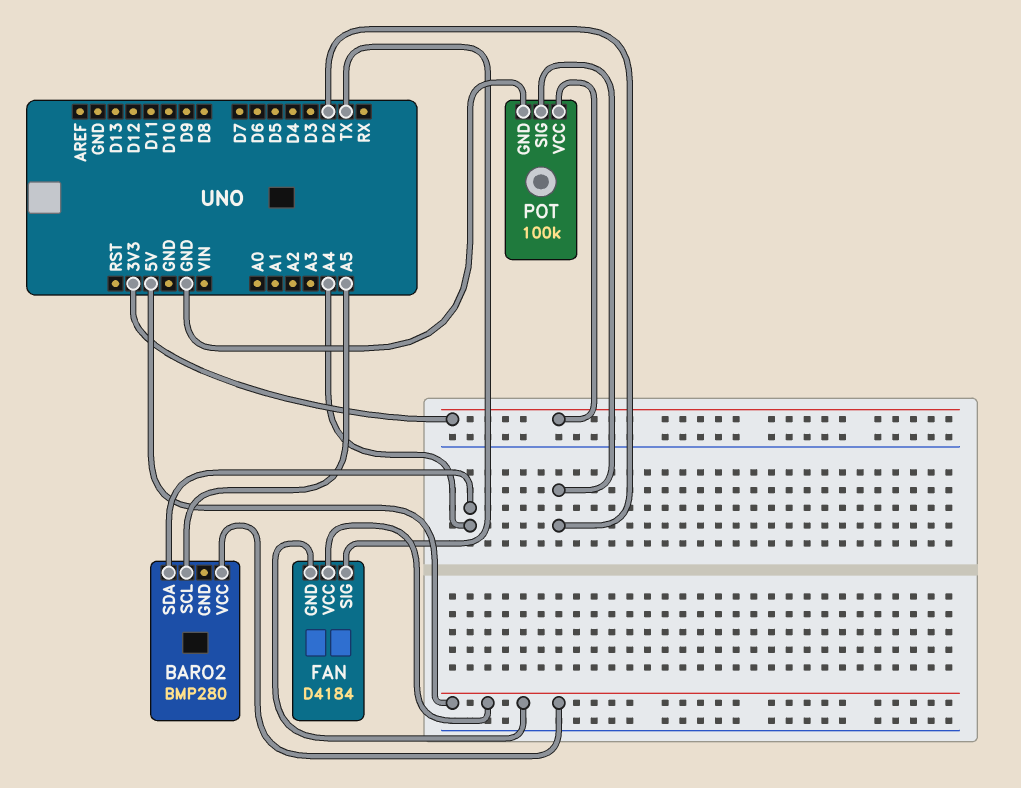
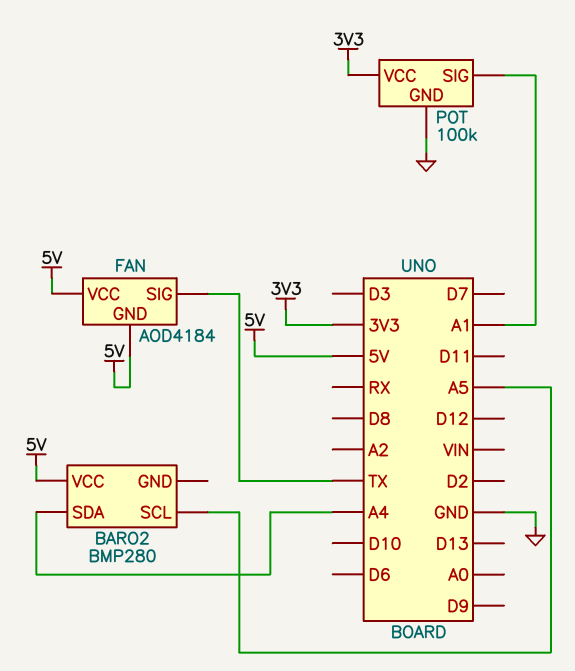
FAN: D4184 -> AOD4184
POT pin SIG: D2 -> A1

